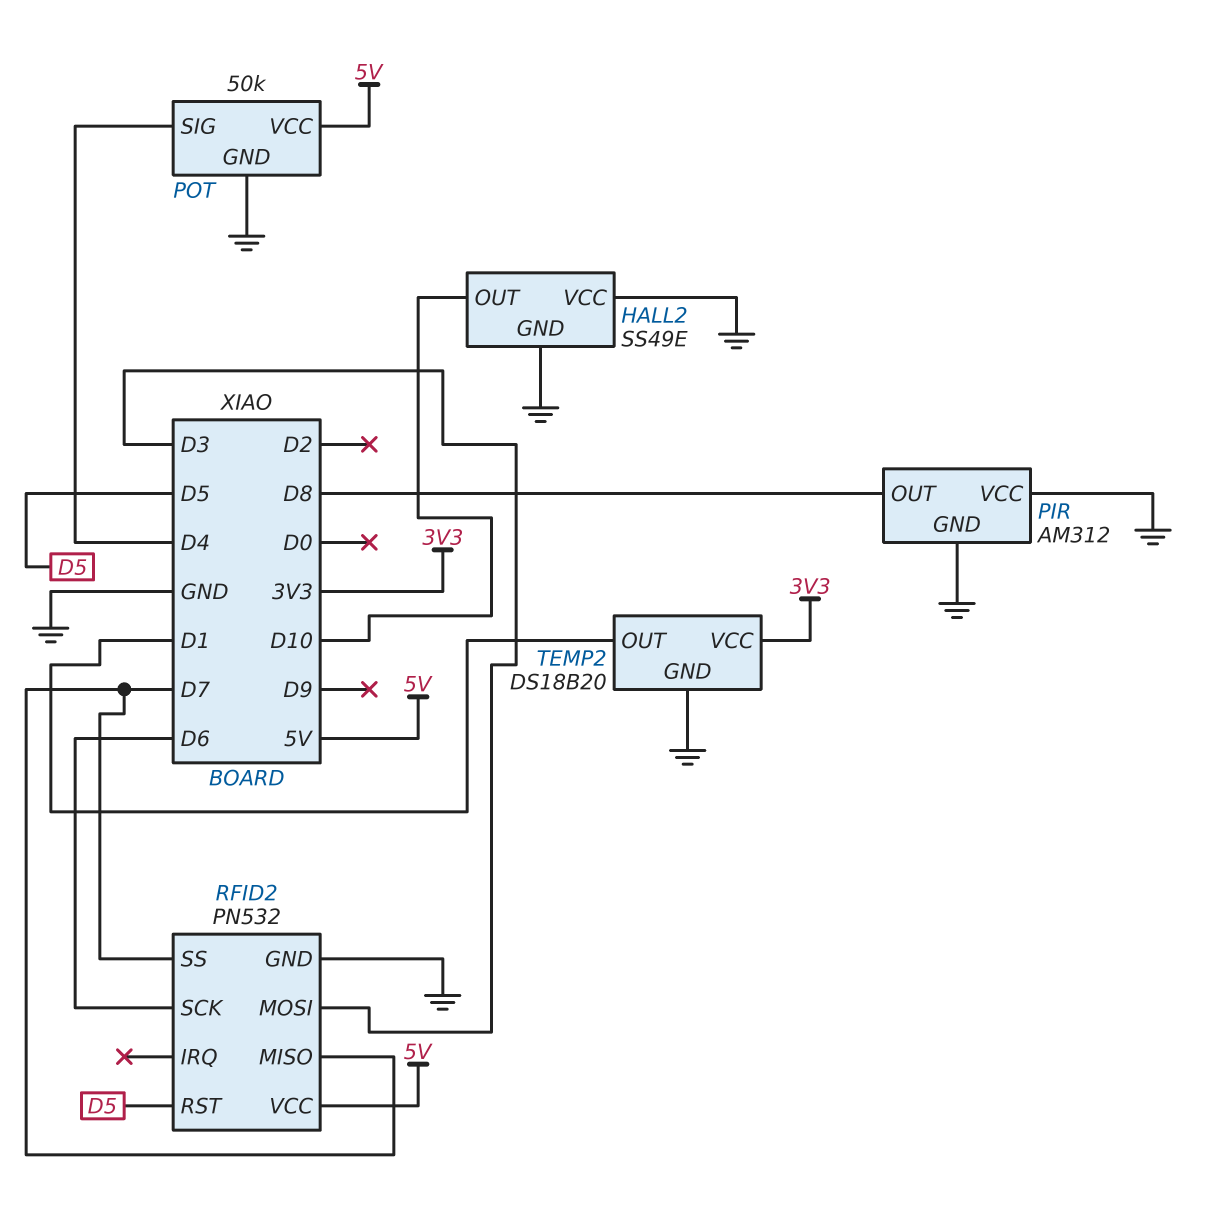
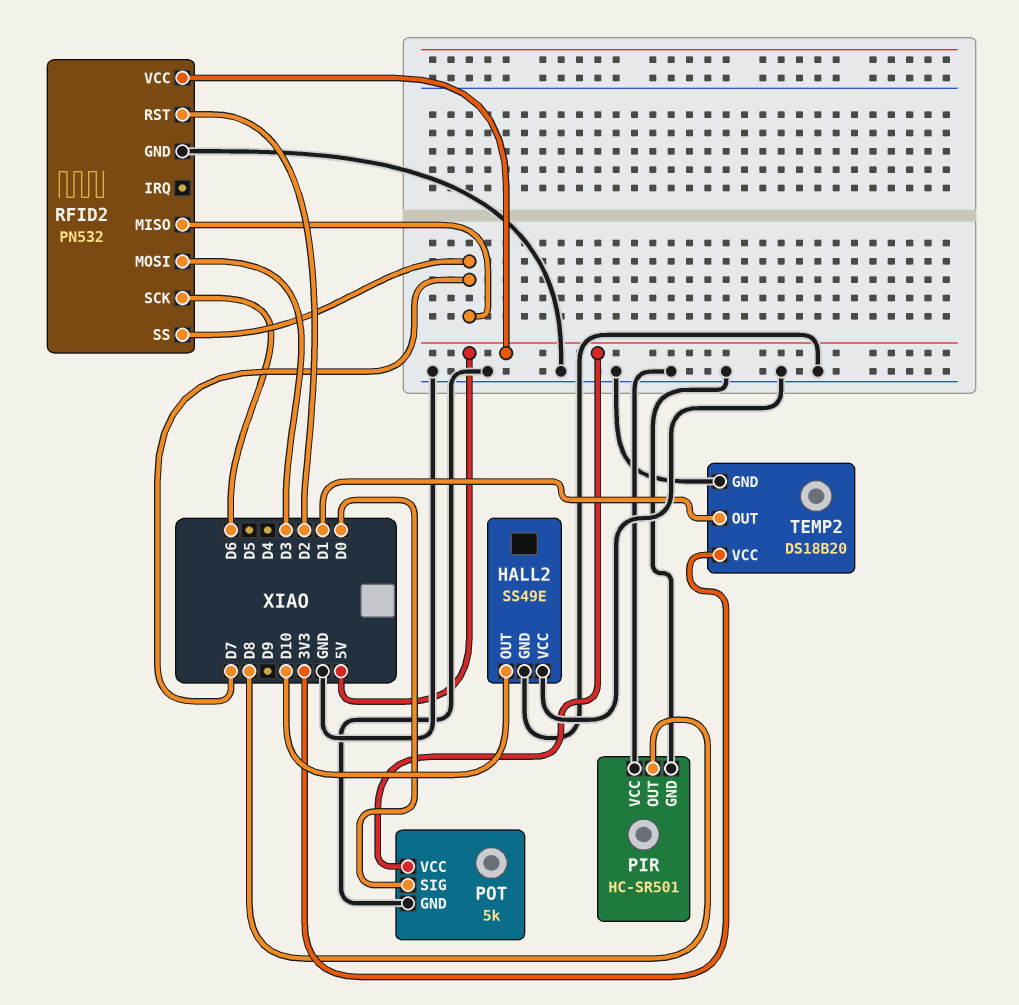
PIR: AM312 -> HC-SR501
POT: 50k -> 5k
POT pin SIG: D4 -> D0
RFID2 pin RST: D5 -> D2

